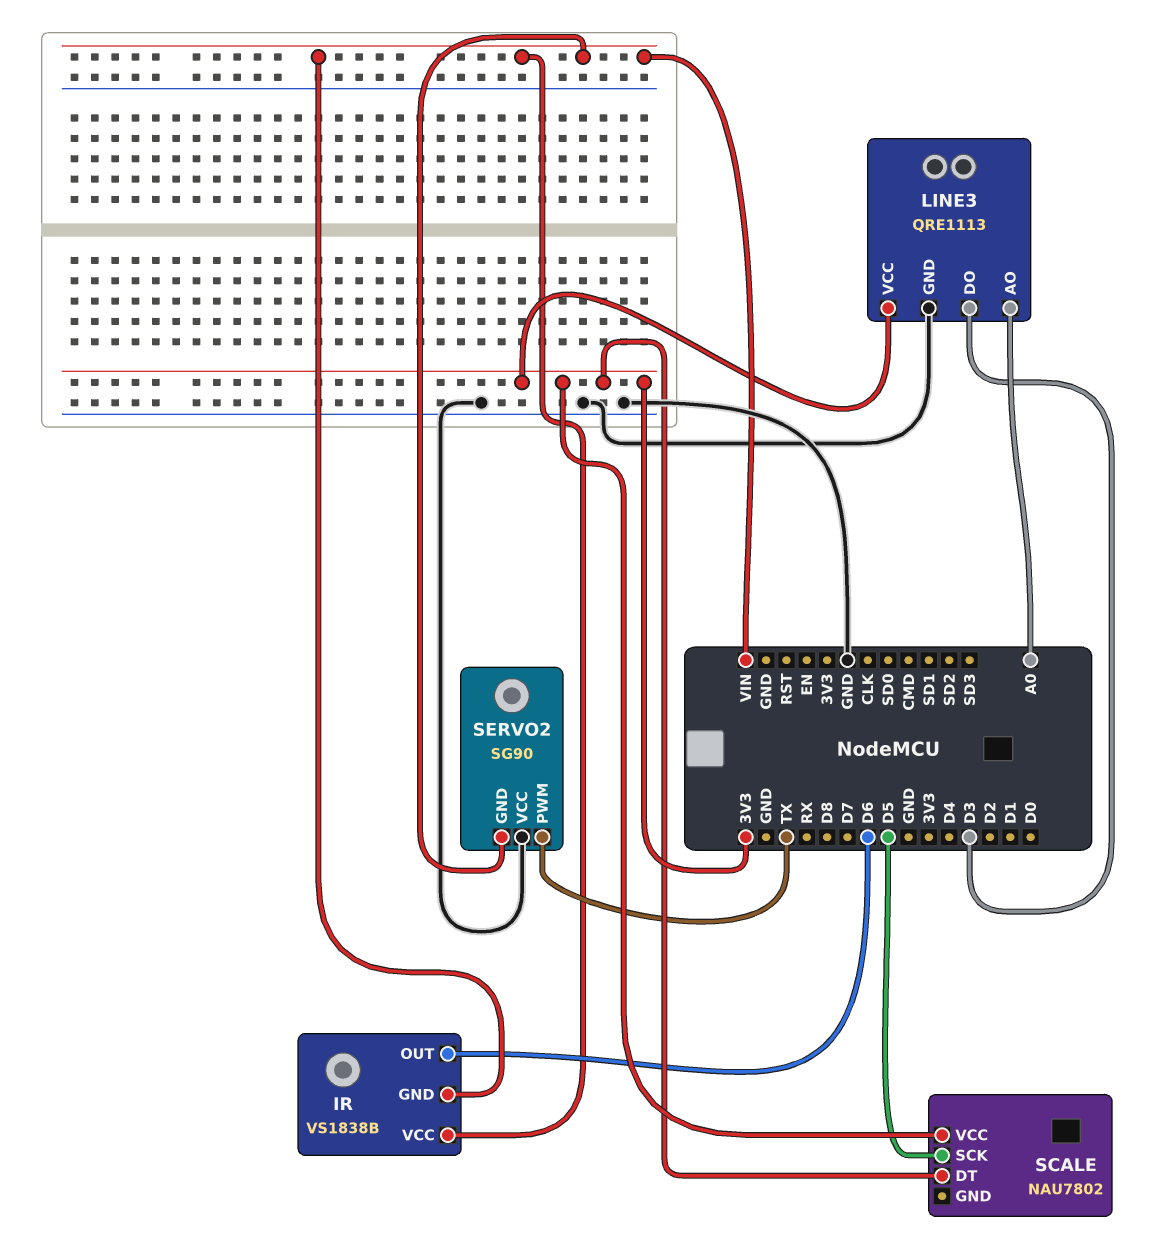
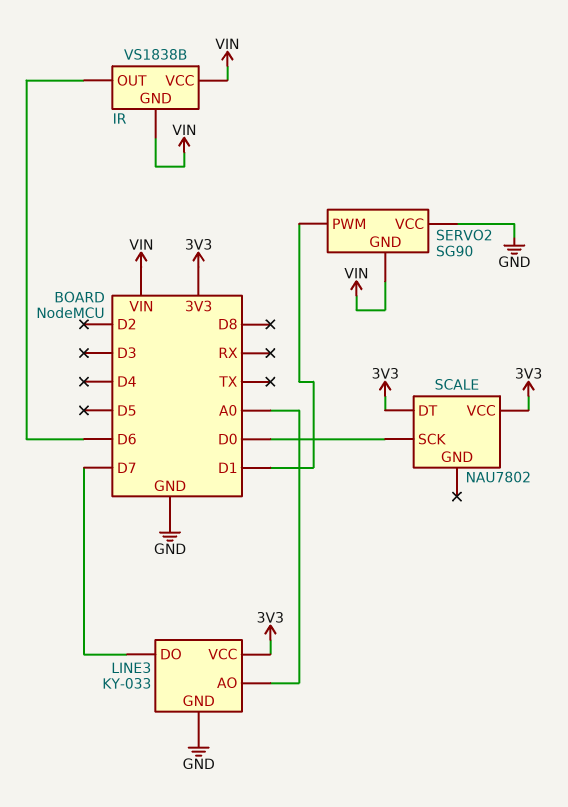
LINE3: QRE1113 -> KY-033
LINE3 pin DO: D3 -> D7
SCALE pin SCK: D5 -> D0
SERVO2 pin PWM: TX -> D1

